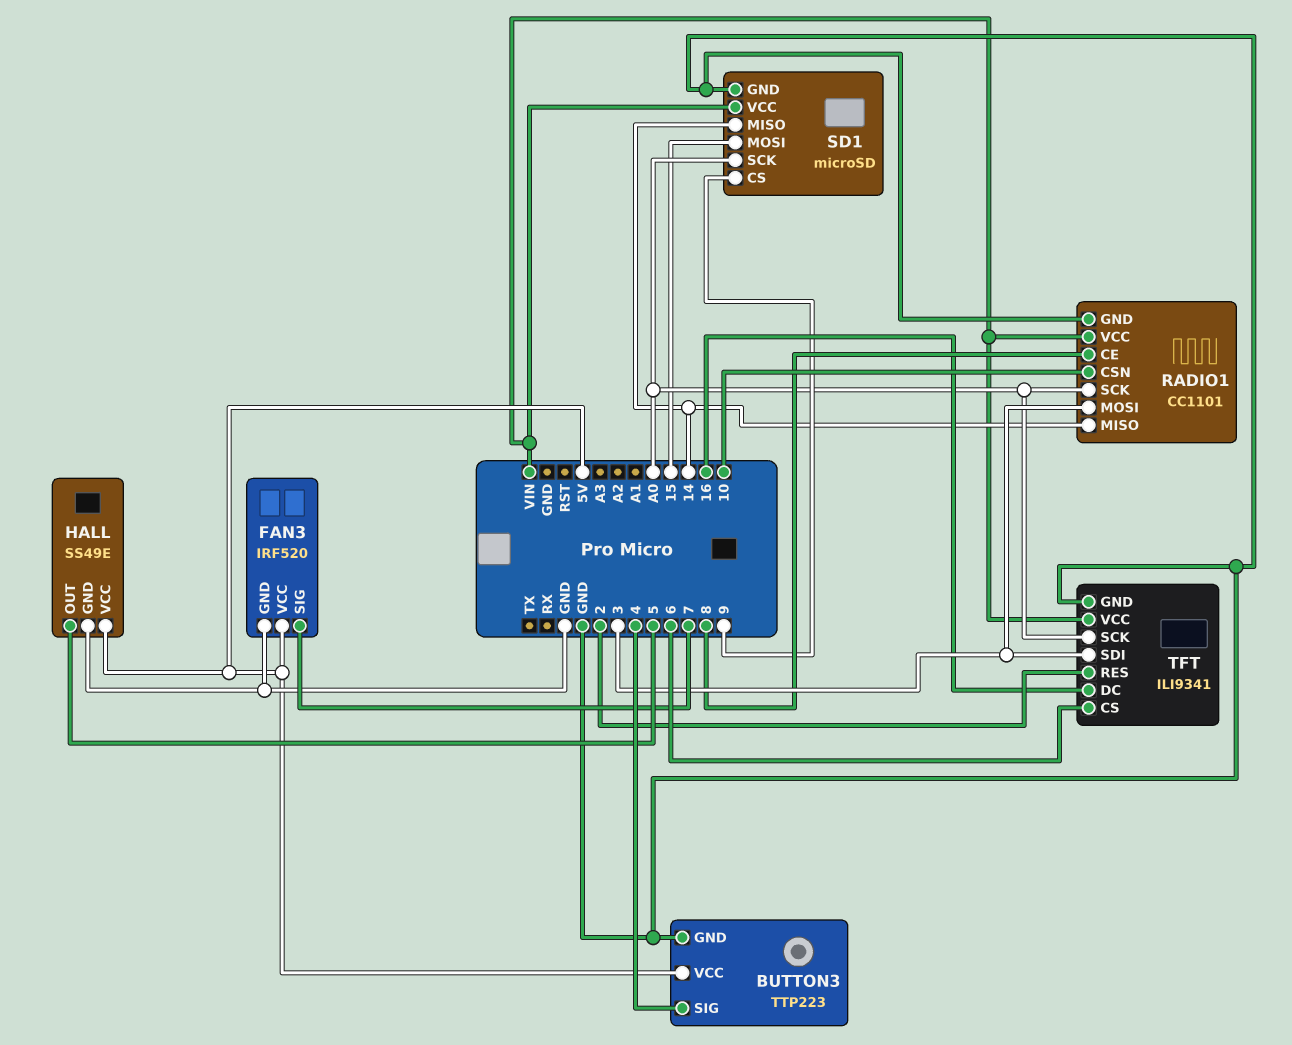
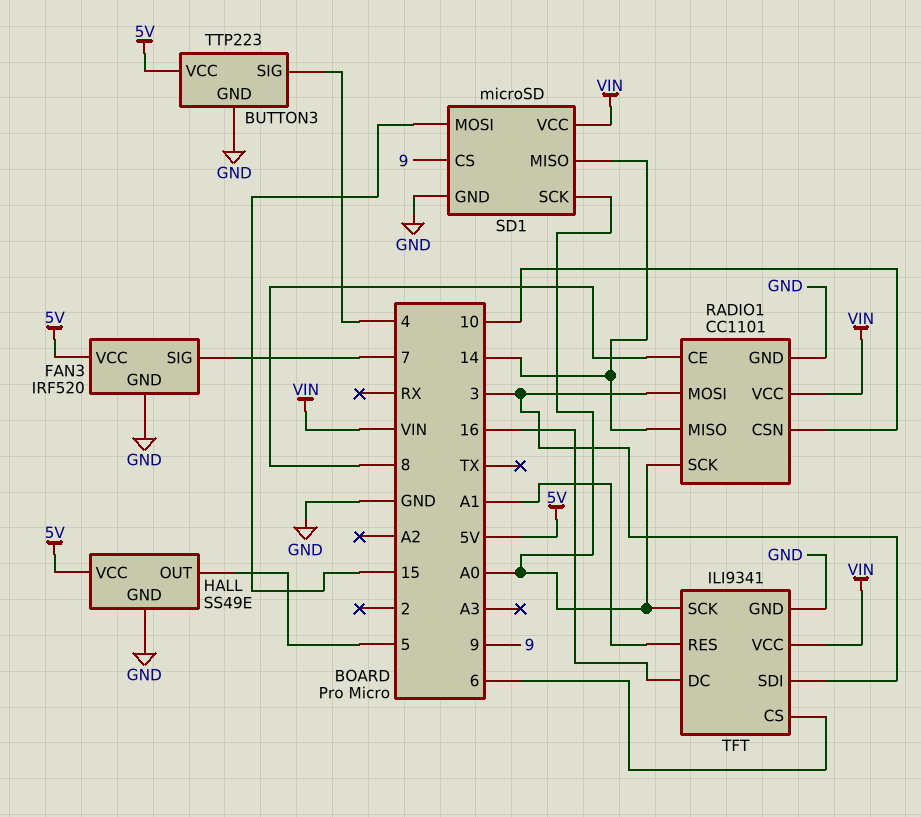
TFT pin RES: 2 -> A1

